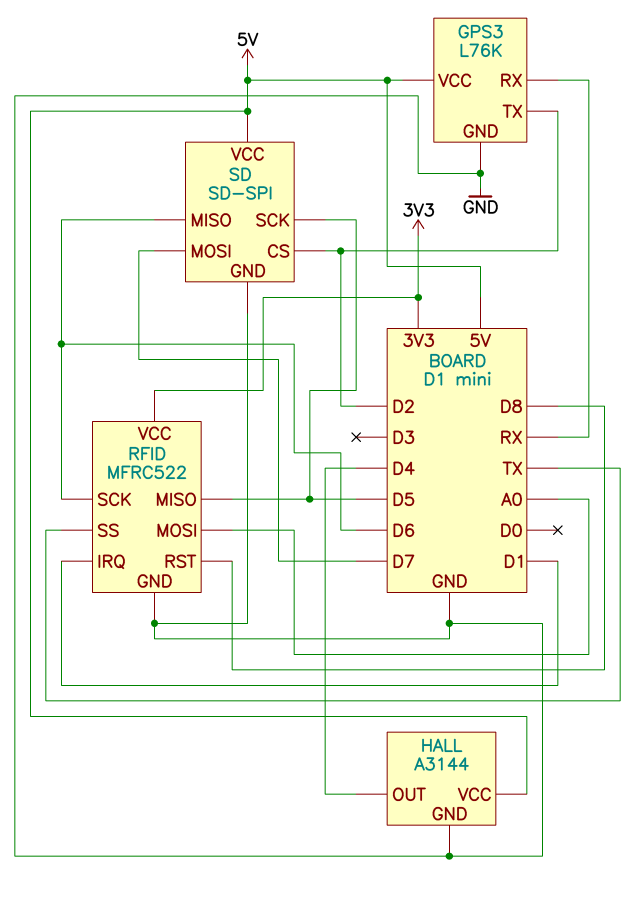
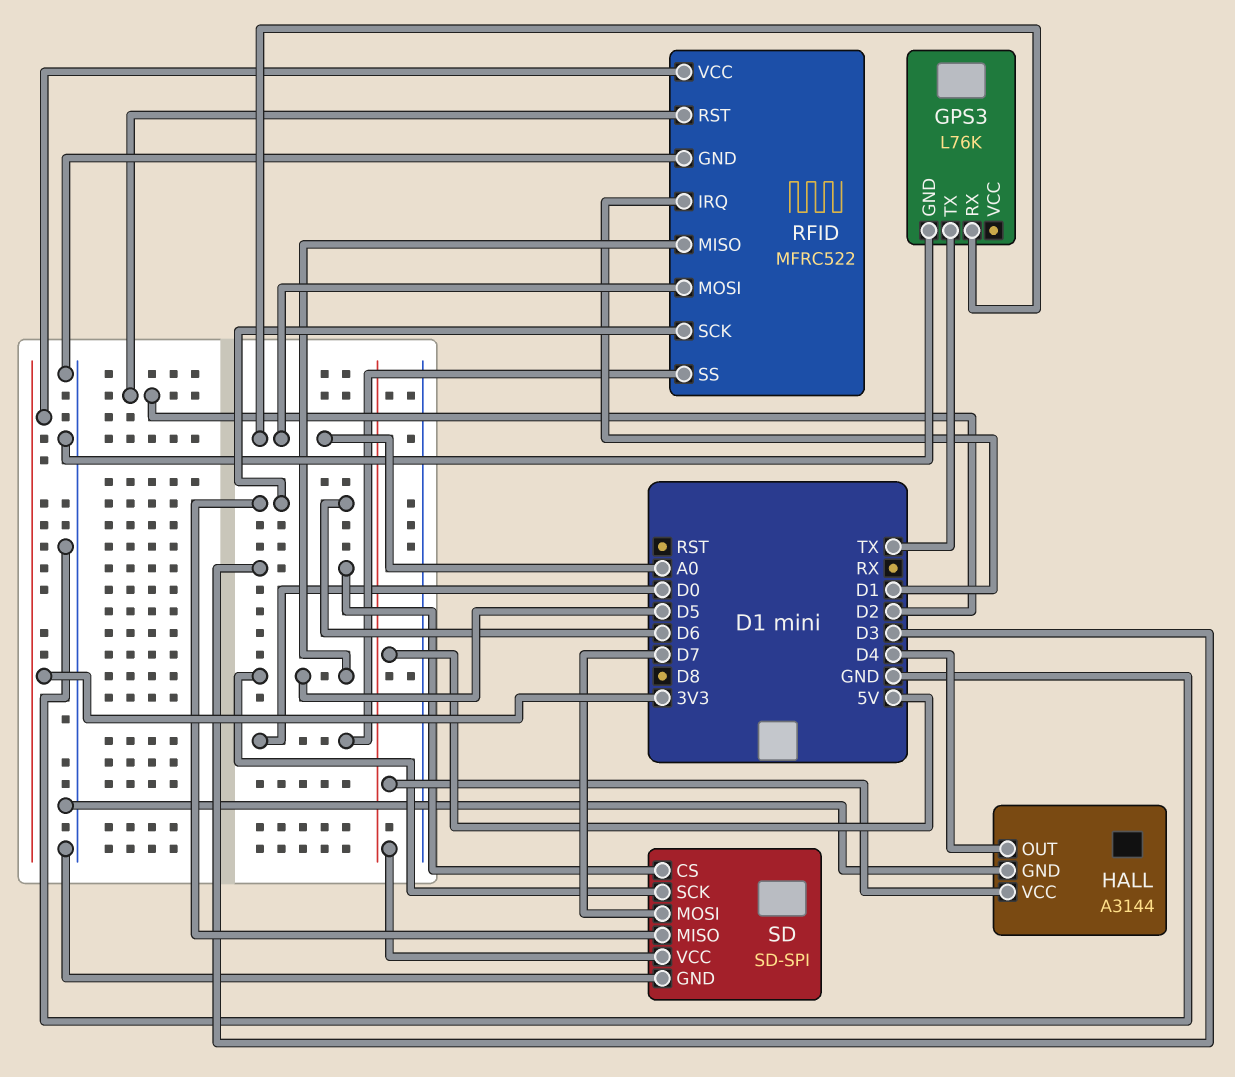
GPS3 pin RX: RX -> A0
GPS3 pin TX: D2 -> TX
GPS3 pin VCC: 5V -> none
RFID pin RST: D8 -> D2
RFID pin SS: TX -> D0
SD pin CS: D2 -> D3

